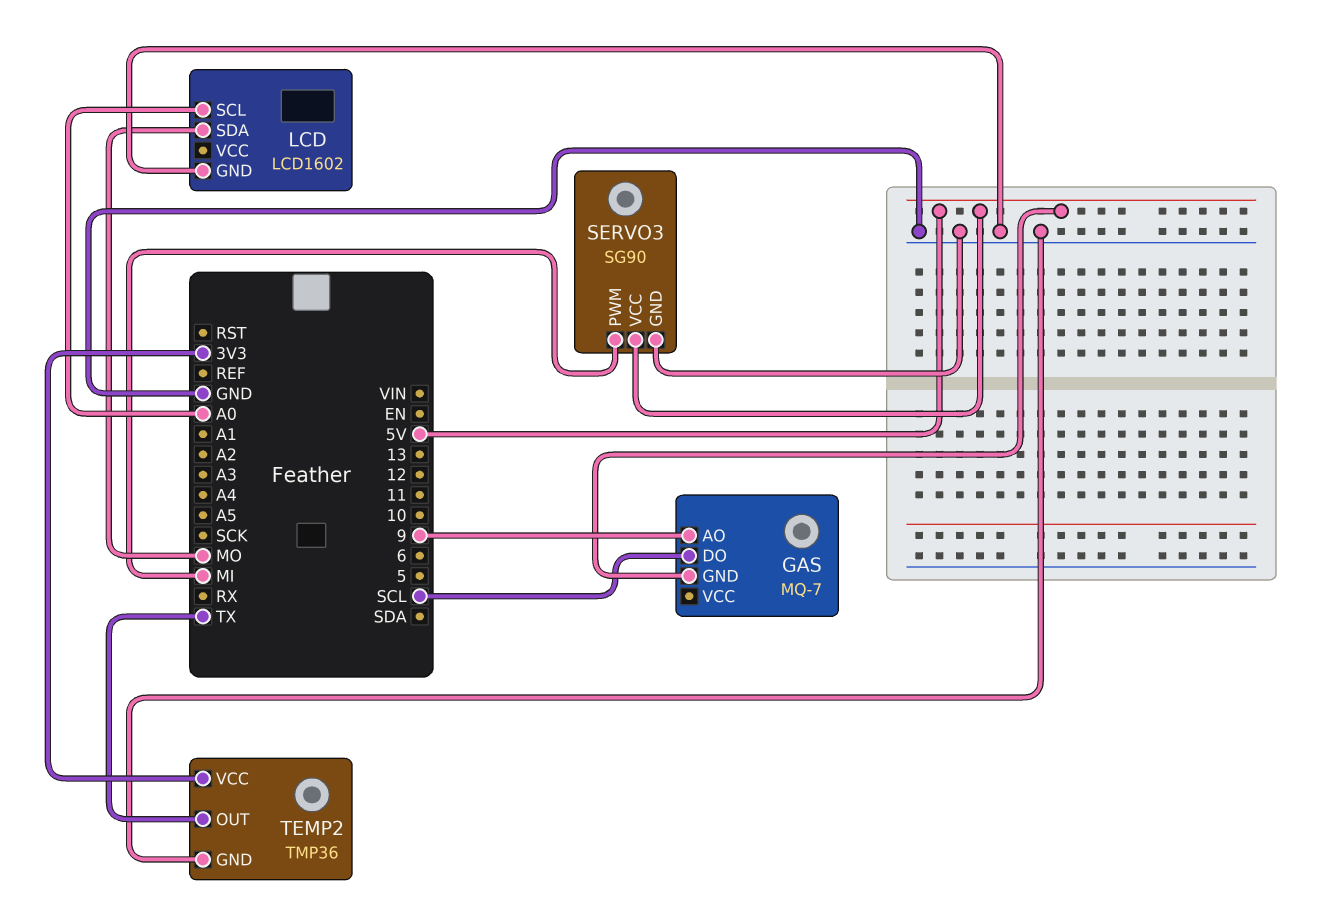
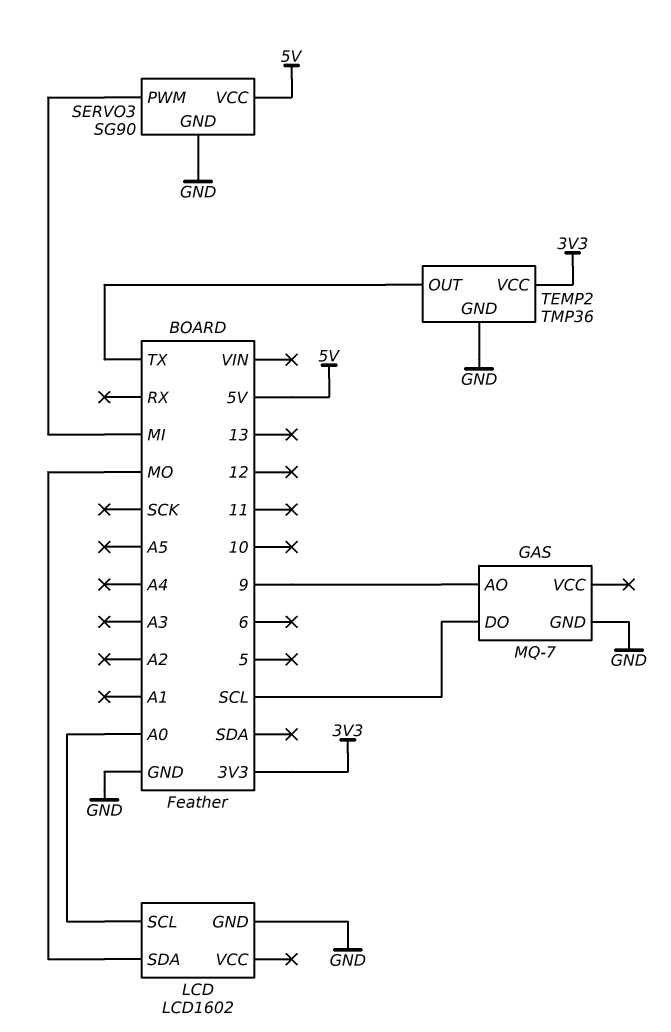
GAS pin GND: 5V -> GND

